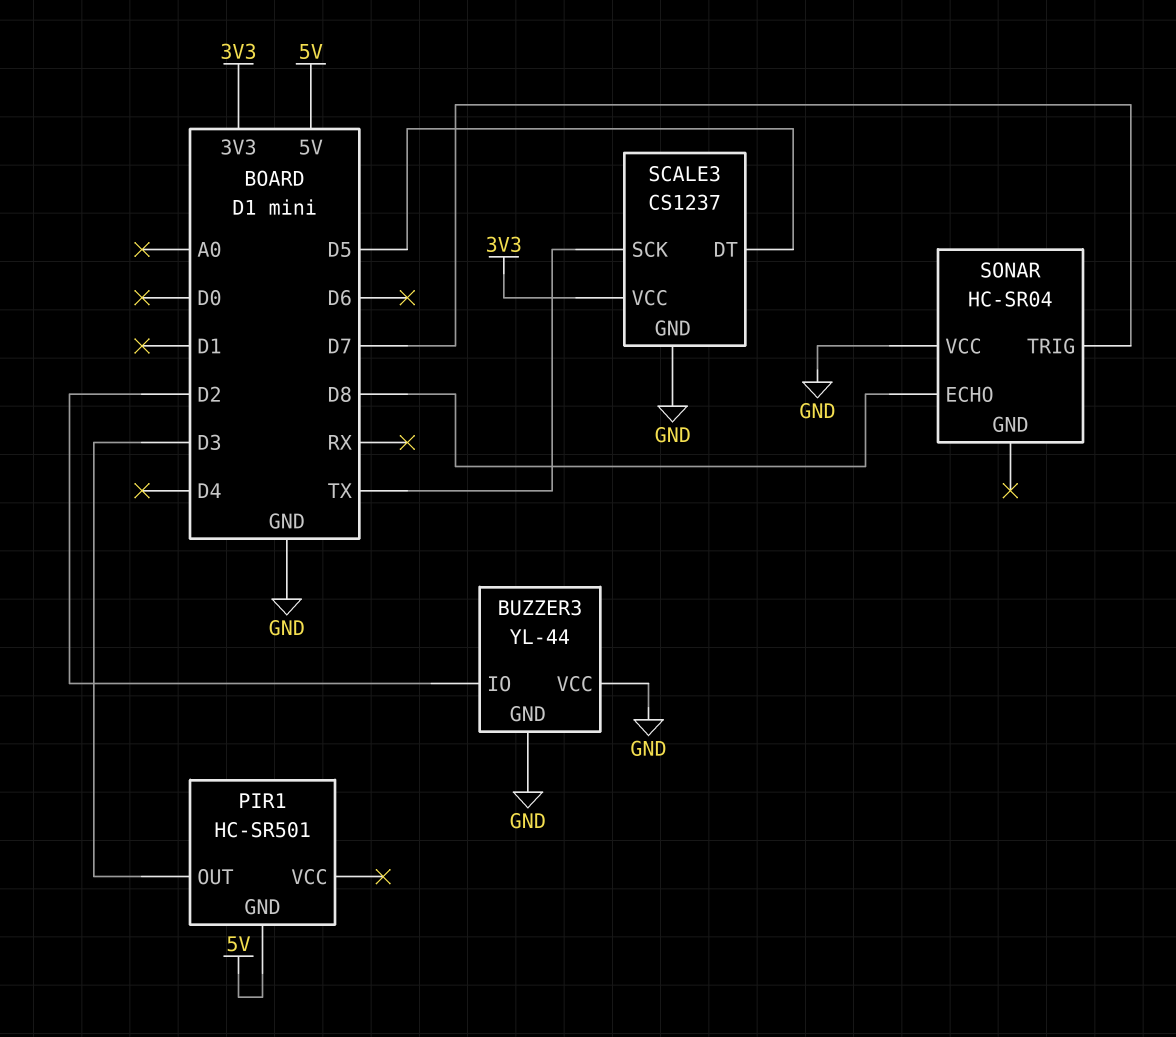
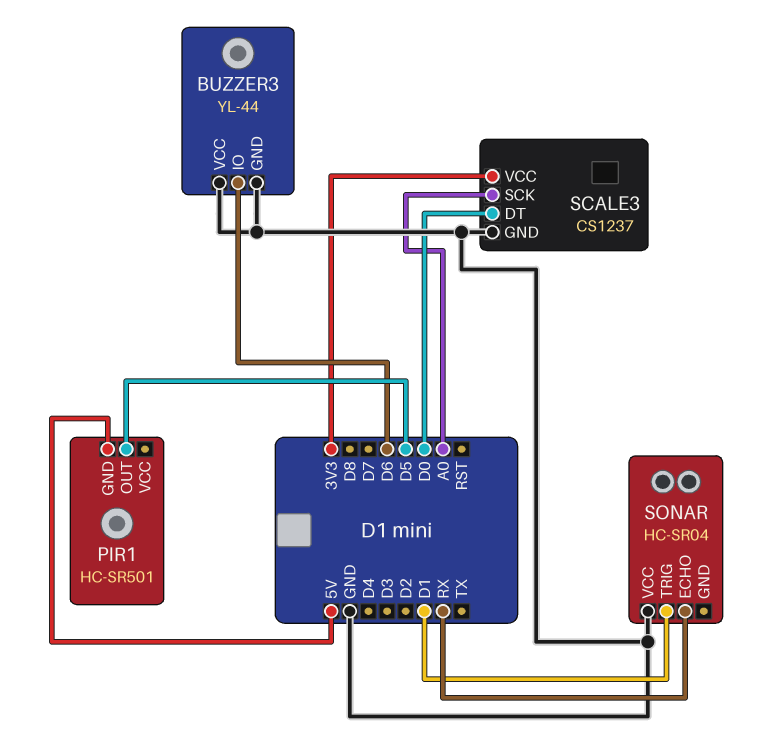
BUZZER3 pin IO: D2 -> D6
PIR1 pin OUT: D3 -> D5
SCALE3 pin DT: D5 -> D0
SCALE3 pin SCK: TX -> A0
SONAR pin ECHO: D8 -> RX
SONAR pin TRIG: D7 -> D1

